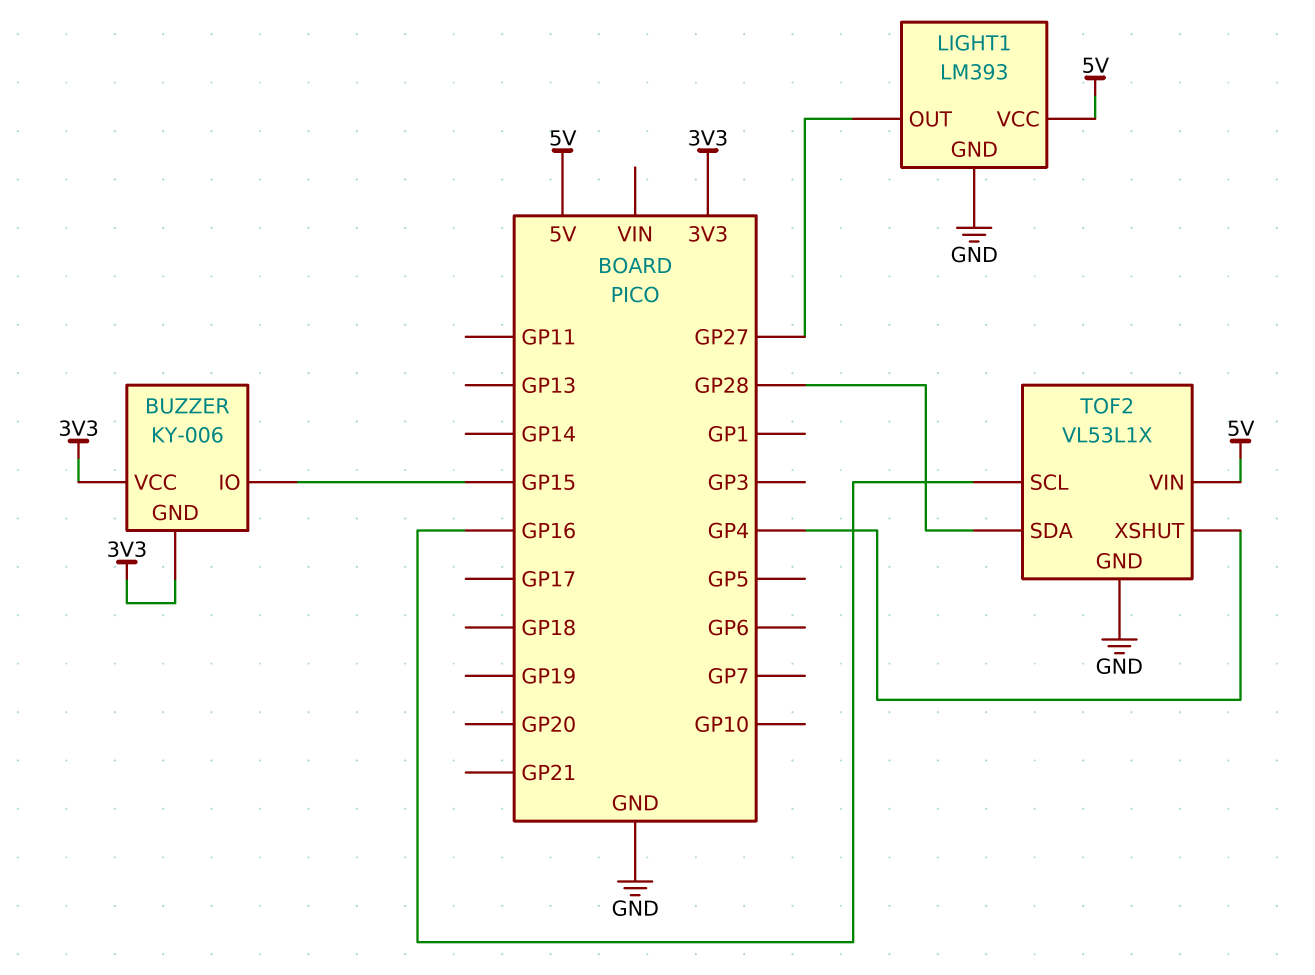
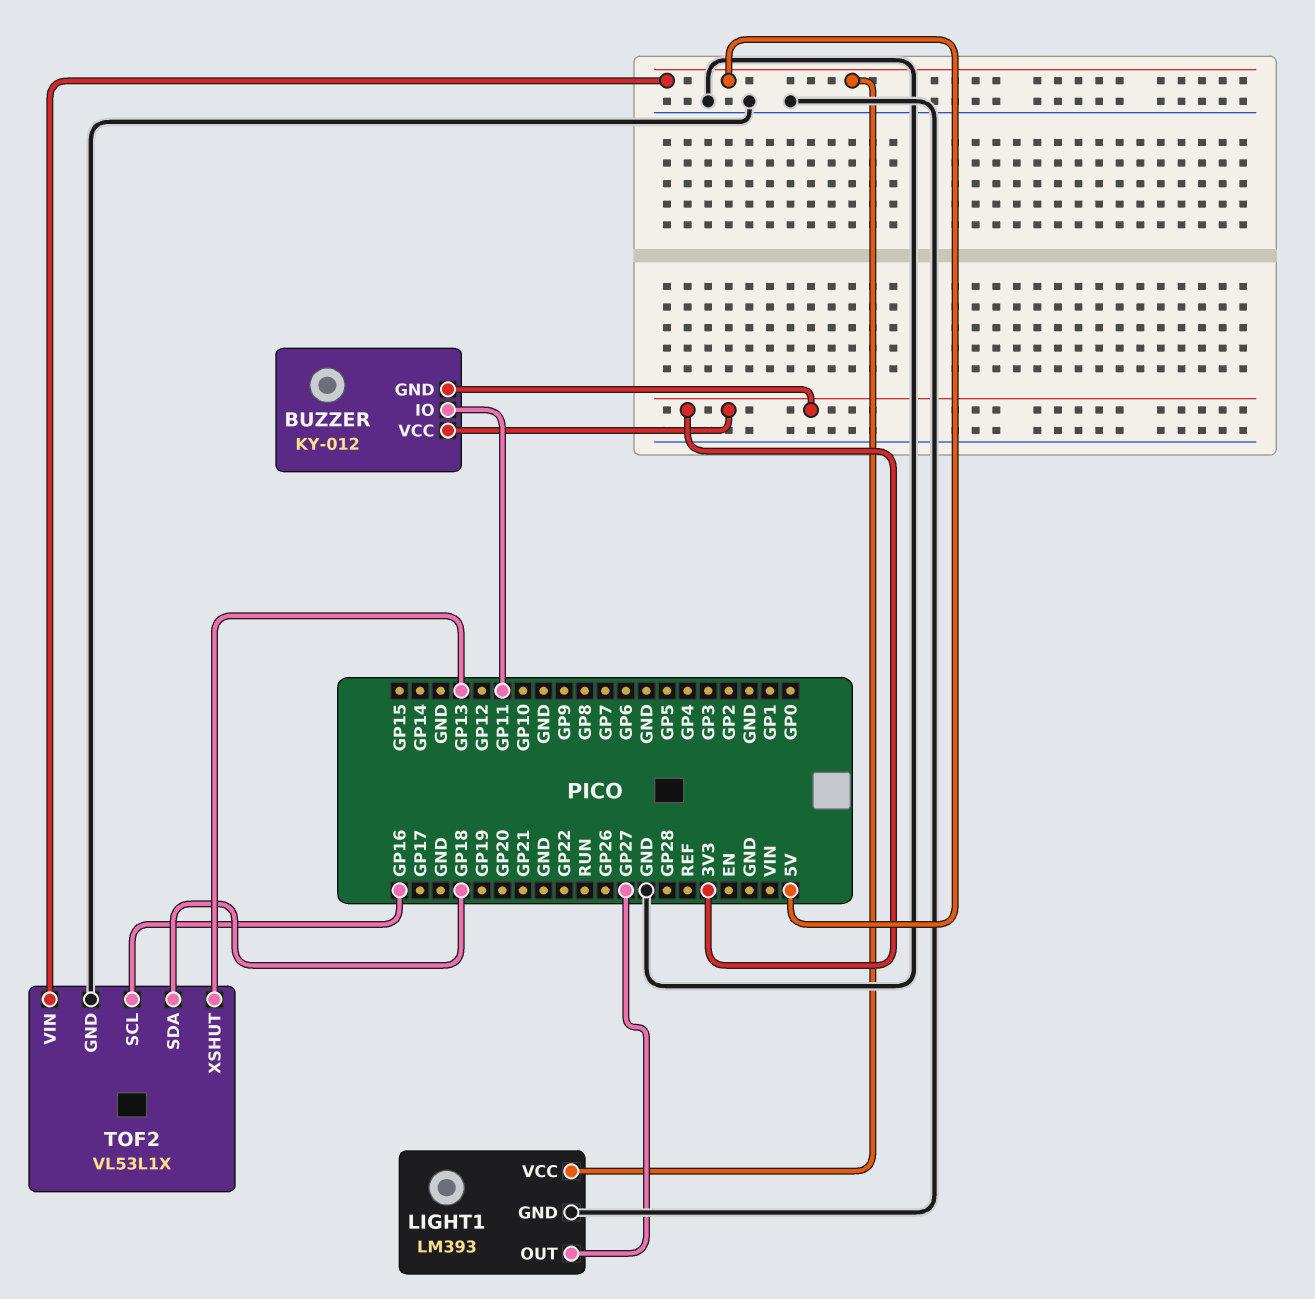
BUZZER: KY-006 -> KY-012
BUZZER pin IO: GP15 -> GP11
TOF2 pin SDA: GP28 -> GP18
TOF2 pin XSHUT: GP4 -> GP13

